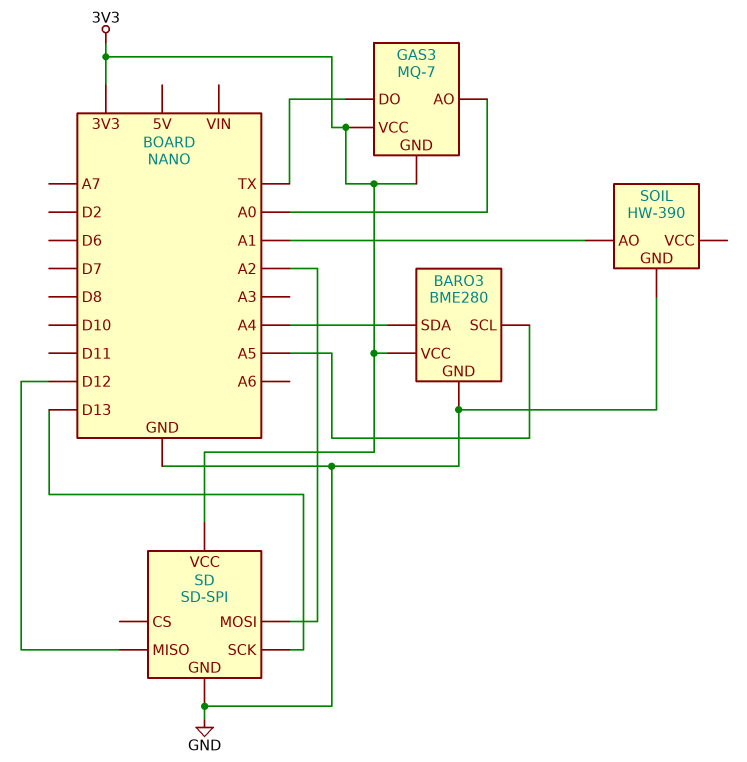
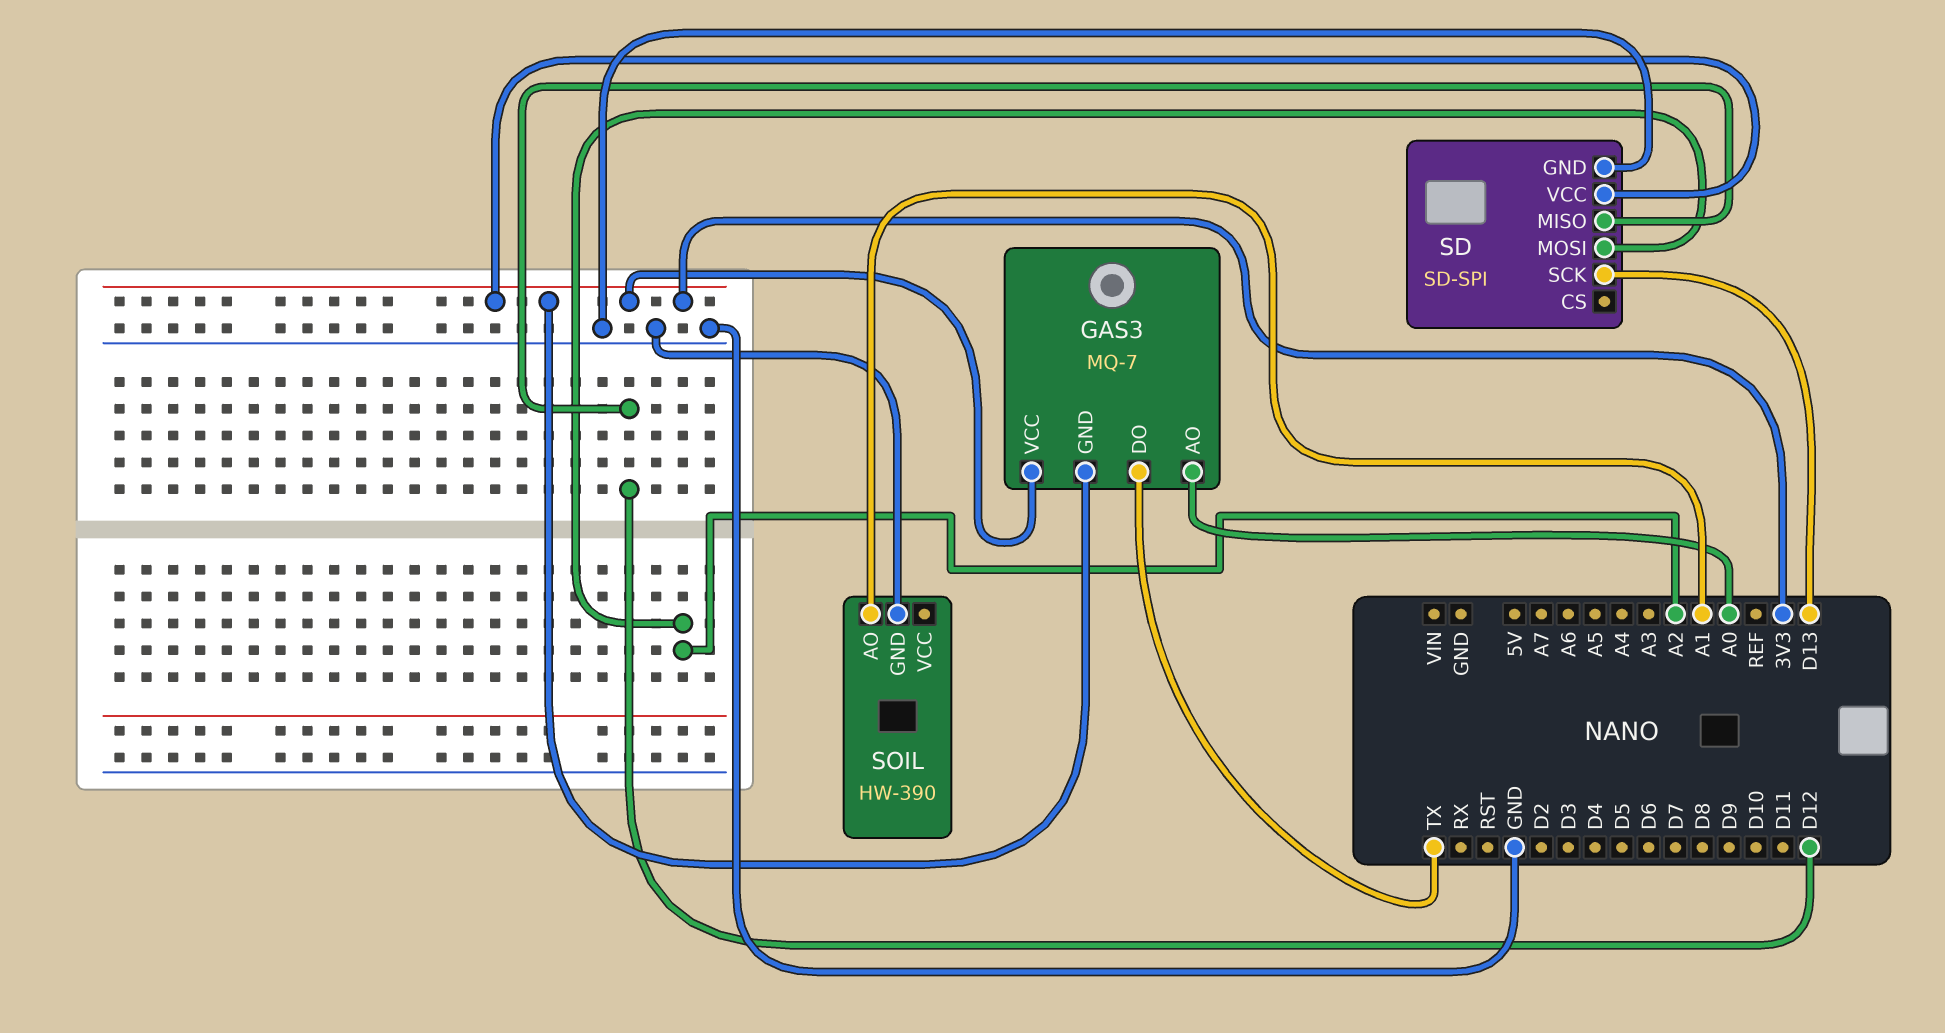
BARO3: BME280 -> none
BARO3 pin GND: GND -> none
BARO3 pin SCL: A5 -> none
BARO3 pin SDA: A4 -> none
BARO3 pin VCC: 3V3 -> none

